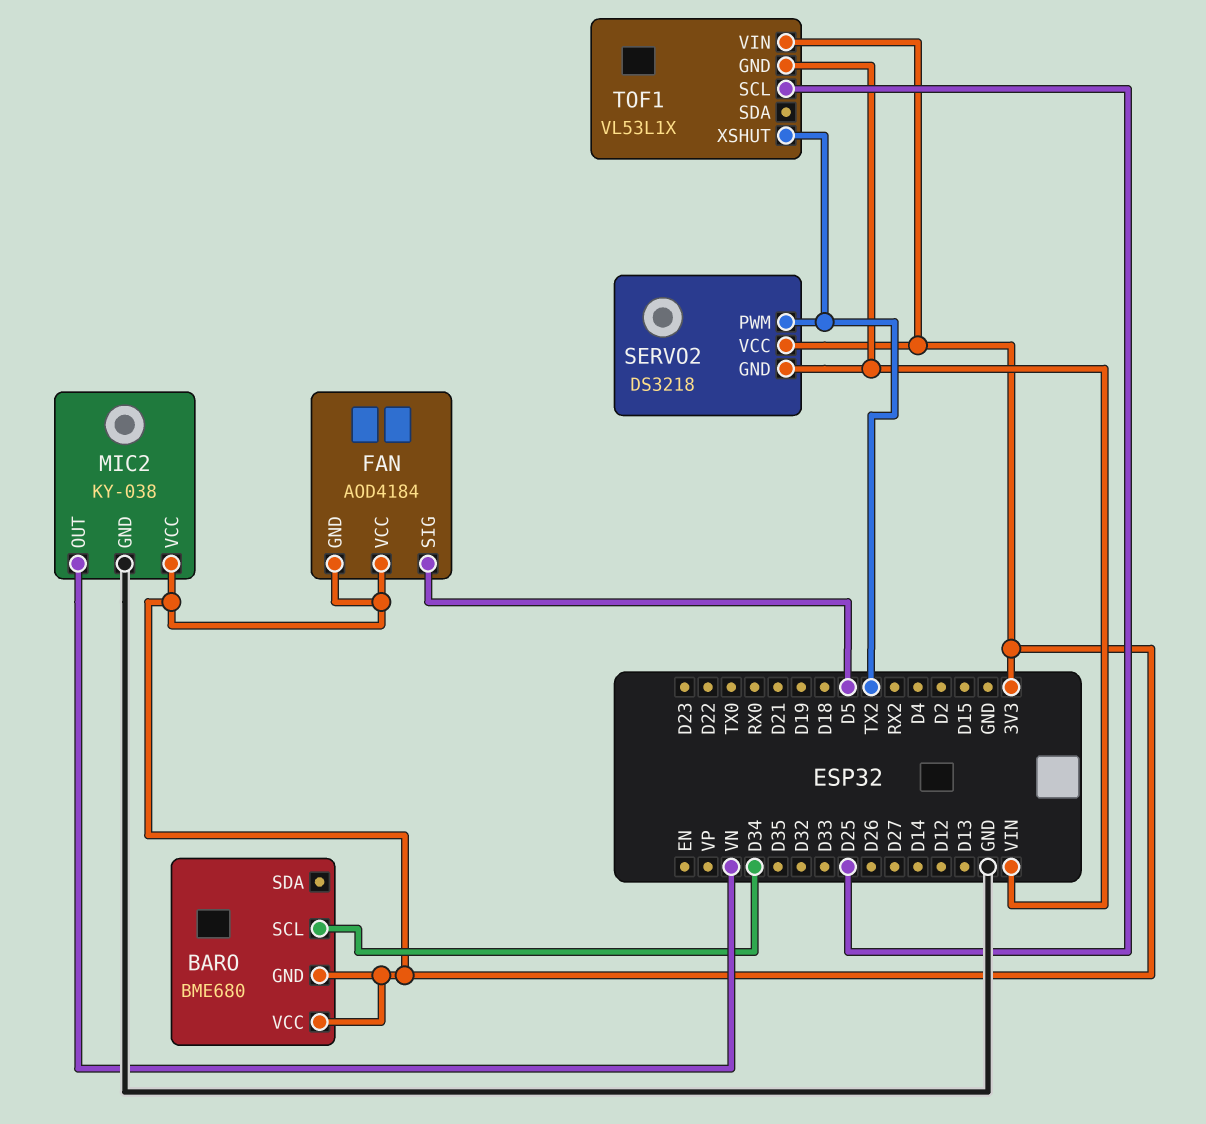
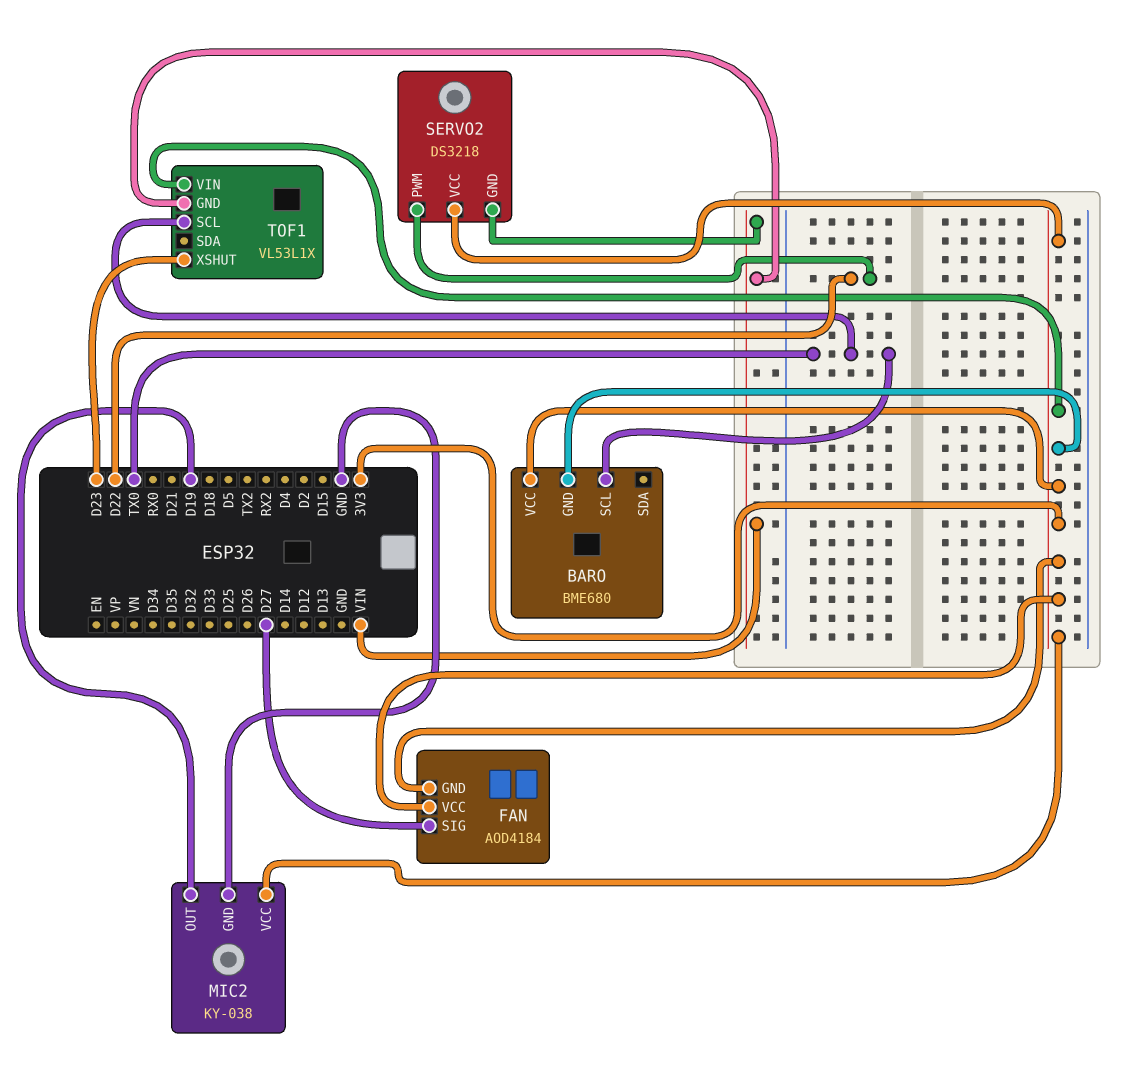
BARO pin SCL: D34 -> TX0
FAN pin SIG: D5 -> D27
MIC2 pin OUT: VN -> D19
SERVO2 pin PWM: TX2 -> D22
TOF1 pin SCL: D25 -> TX0
TOF1 pin XSHUT: TX2 -> D23

